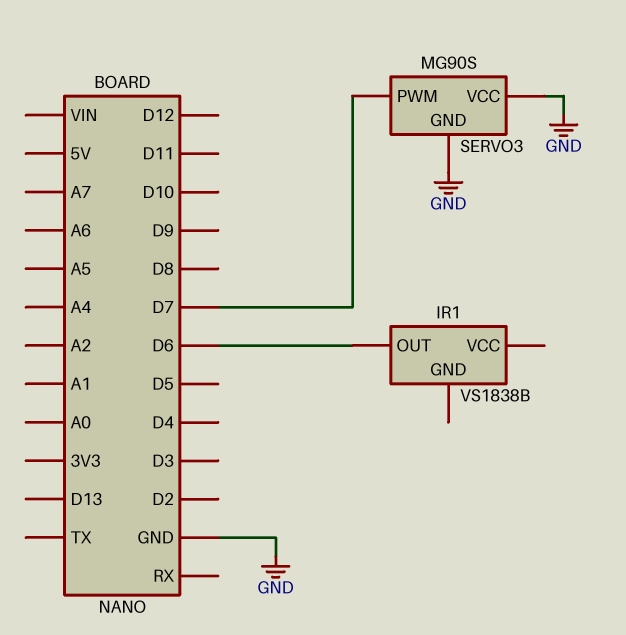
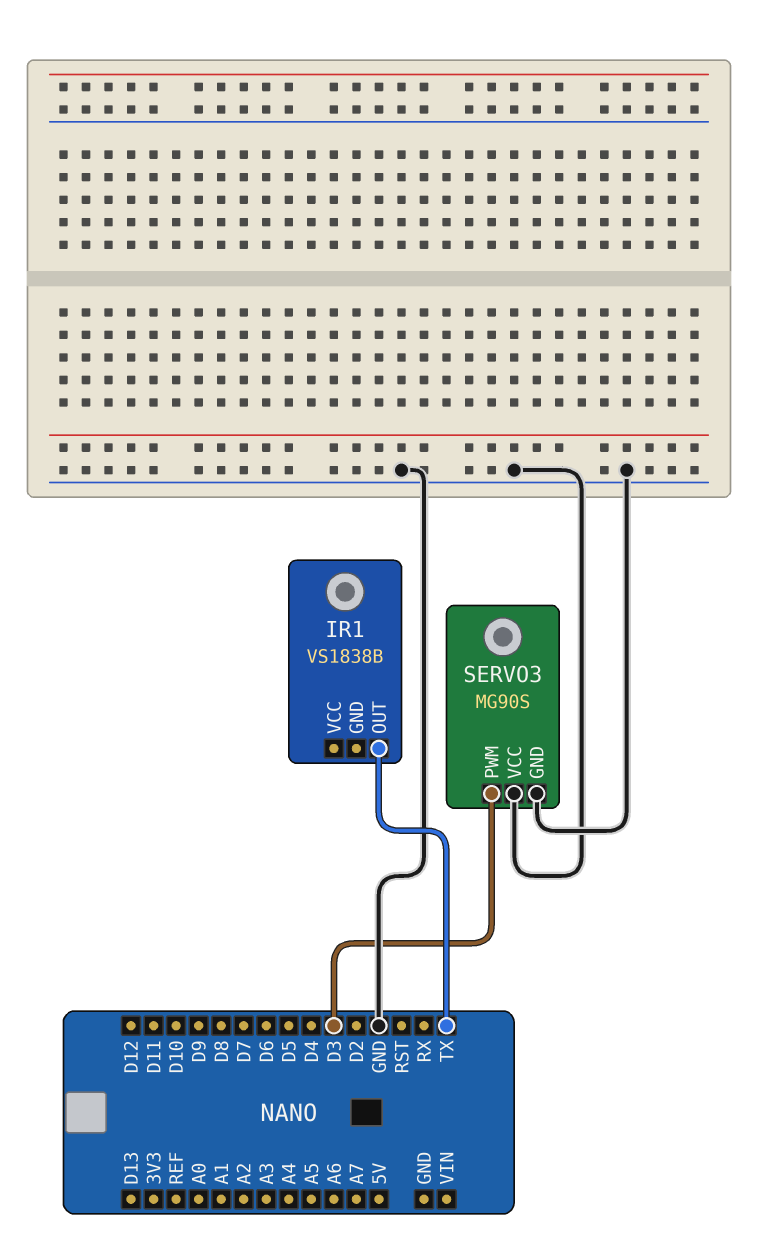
IR1 pin OUT: D6 -> TX
SERVO3 pin PWM: D7 -> D3

